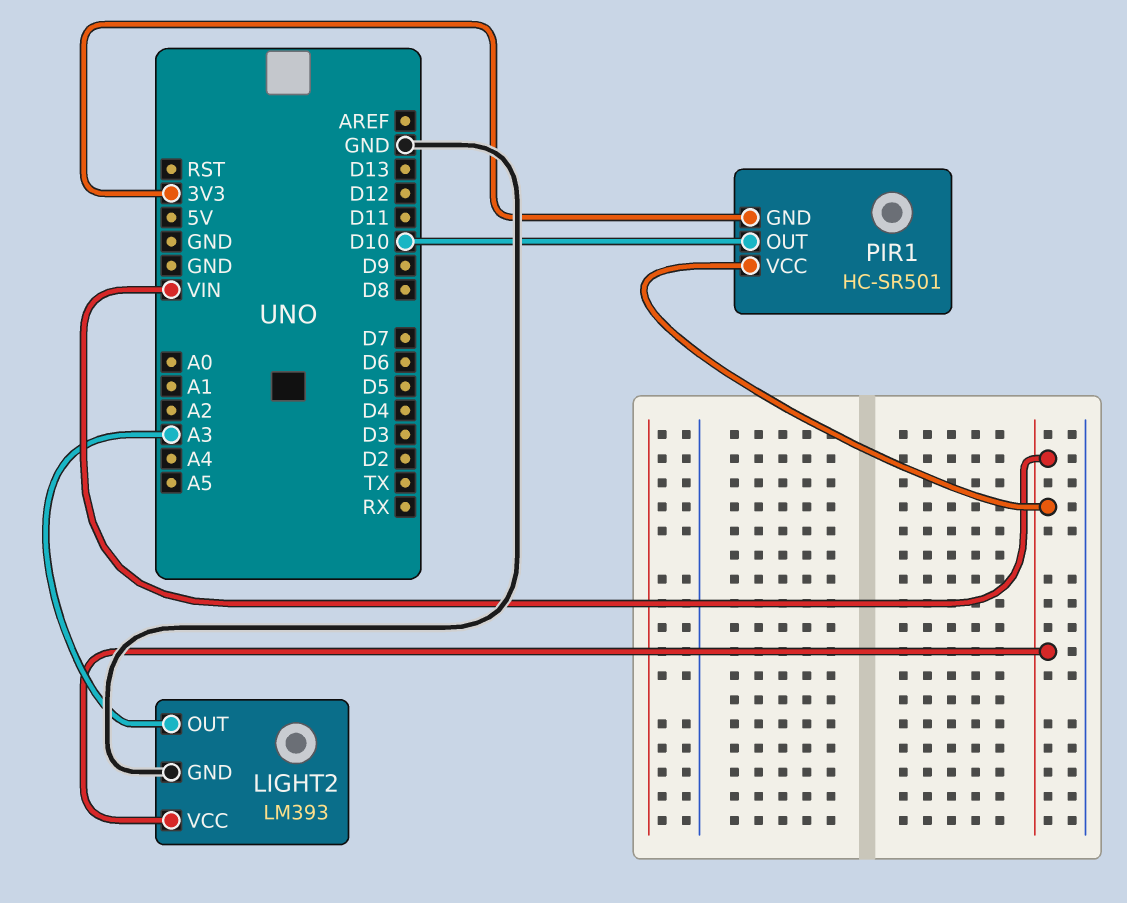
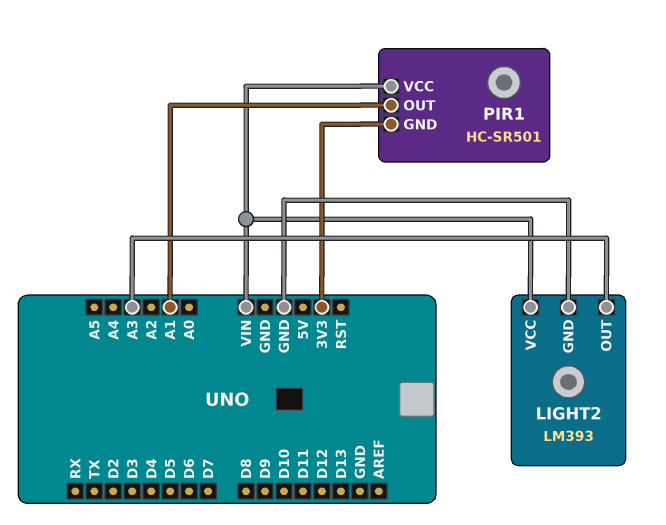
PIR1 pin OUT: D10 -> A1

